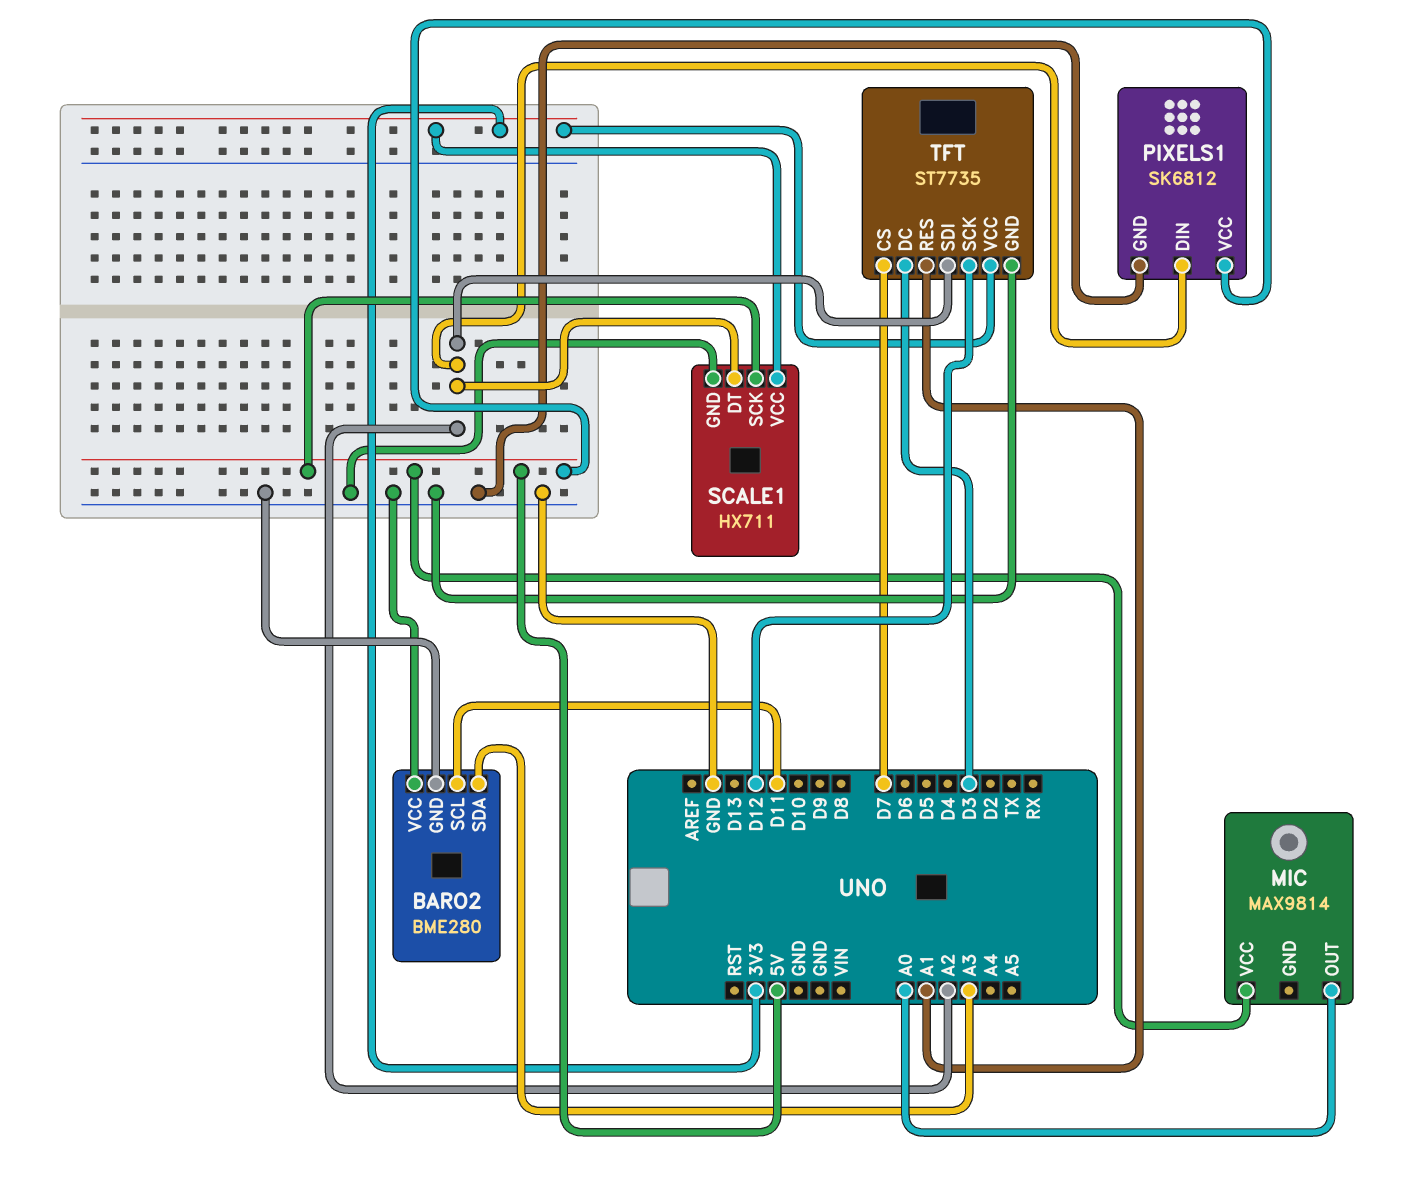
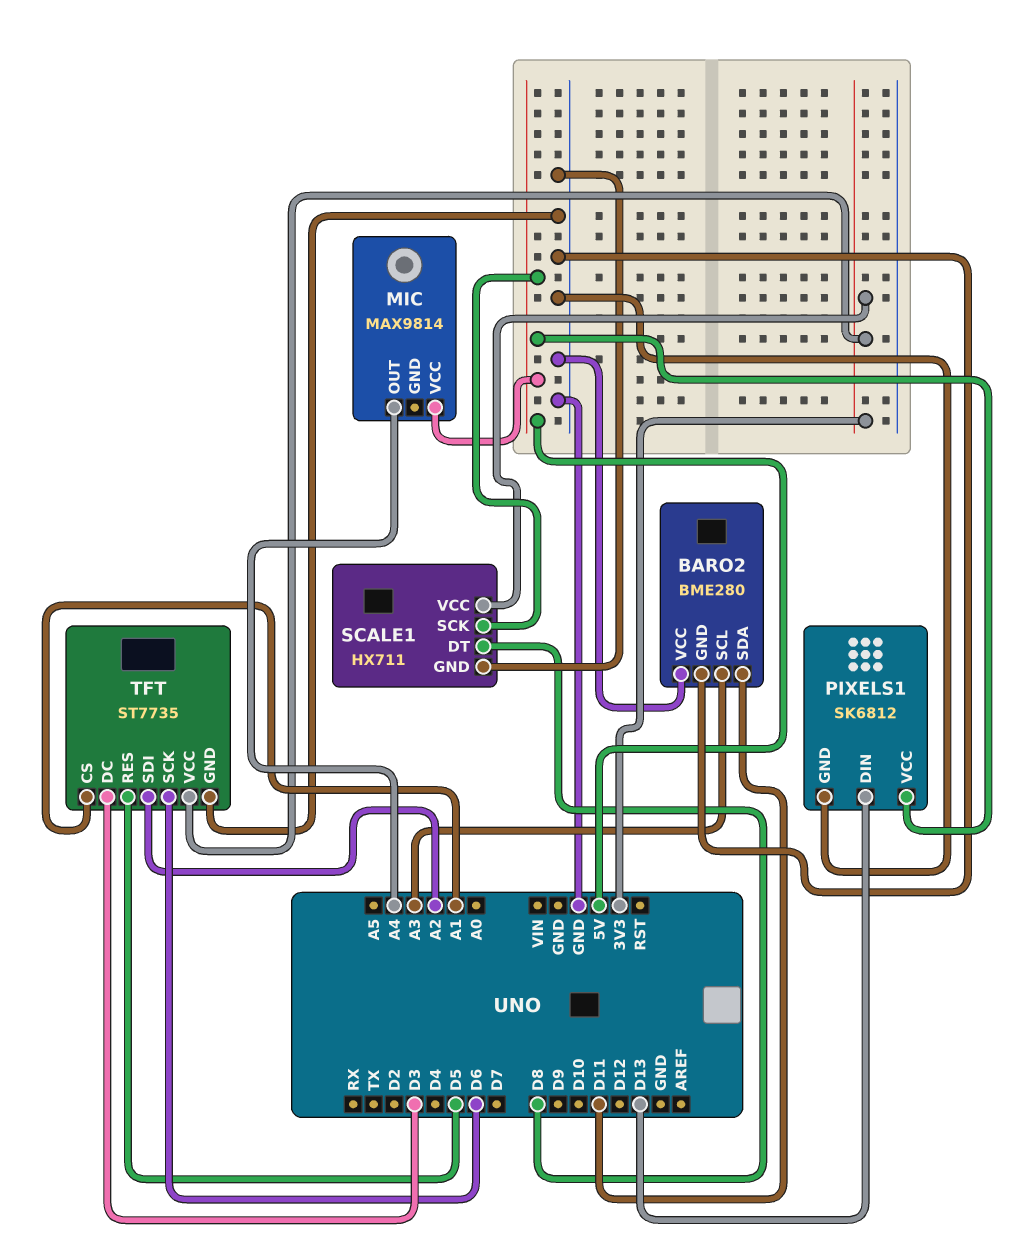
BARO2 pin SCL: D11 -> A3
BARO2 pin SDA: A3 -> D11
MIC pin OUT: A0 -> A4
PIXELS1 pin DIN: A2 -> D13
SCALE1 pin DT: A2 -> D8
TFT pin CS: D7 -> A1
TFT pin RES: A1 -> D5
TFT pin SCK: D12 -> D6

